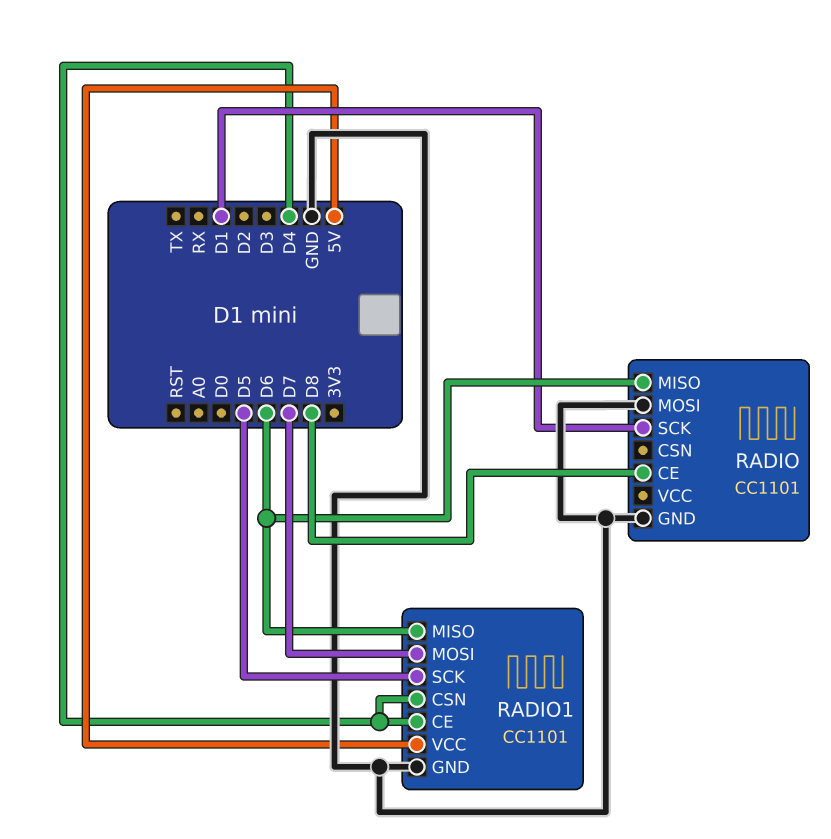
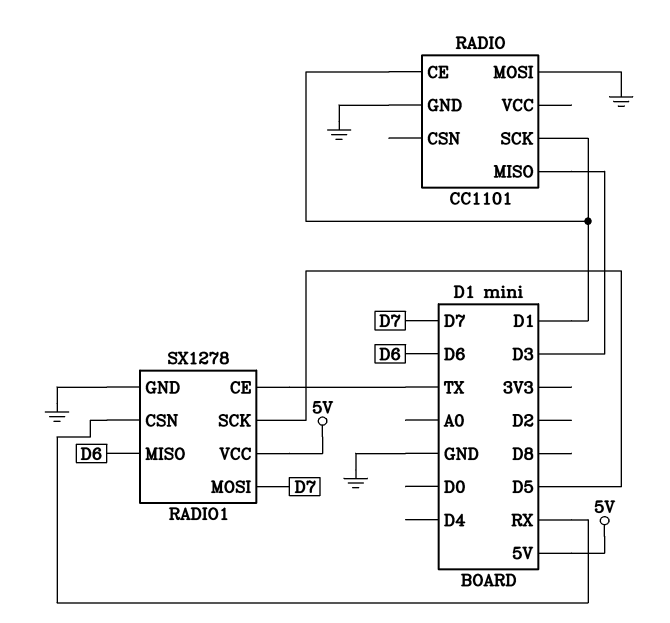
RADIO pin CE: D8 -> D1
RADIO pin MISO: D6 -> D3
RADIO1: CC1101 -> SX1278
RADIO1 pin CE: D4 -> TX
RADIO1 pin CSN: D4 -> RX

